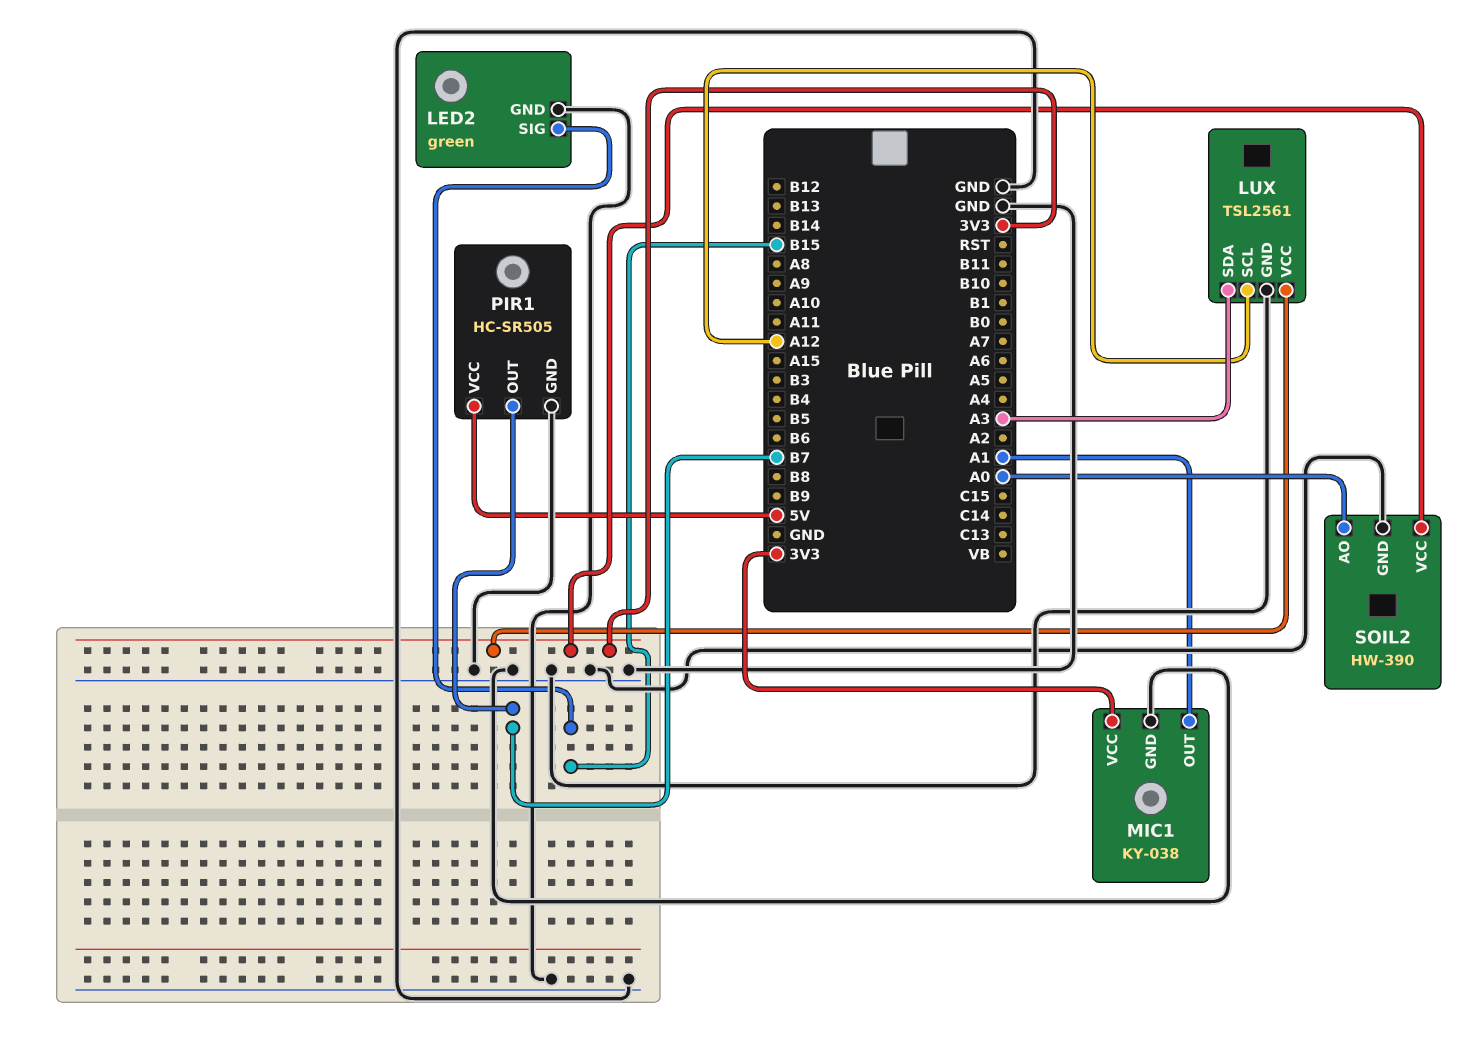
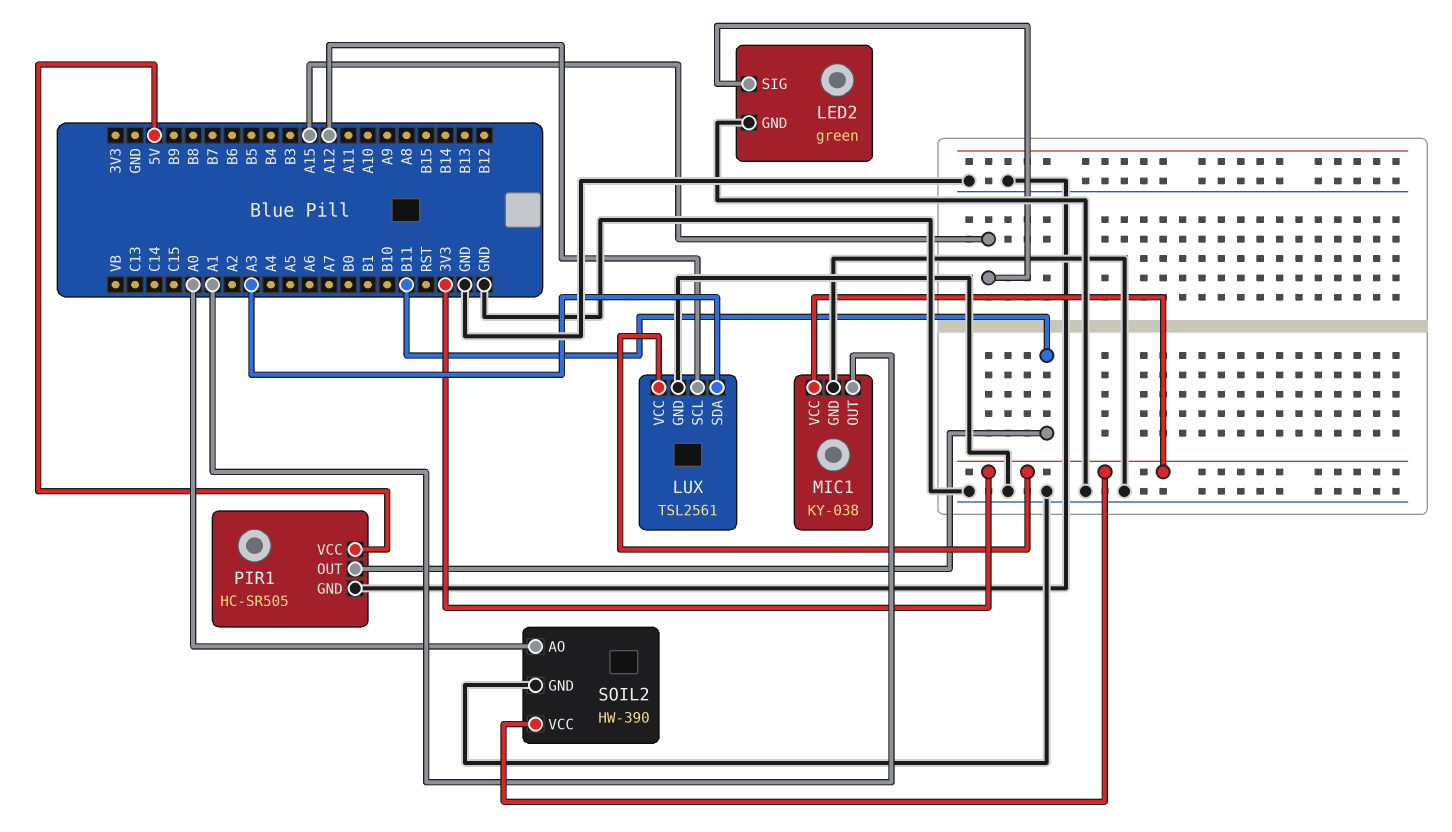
LED2 pin SIG: B15 -> A15
PIR1 pin OUT: B7 -> B11

